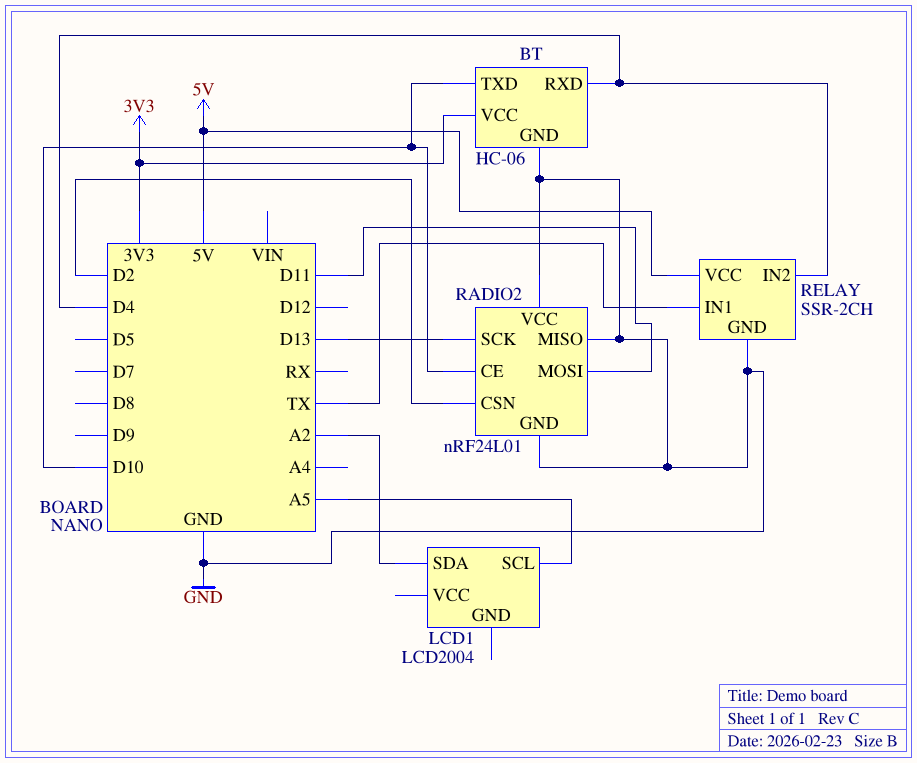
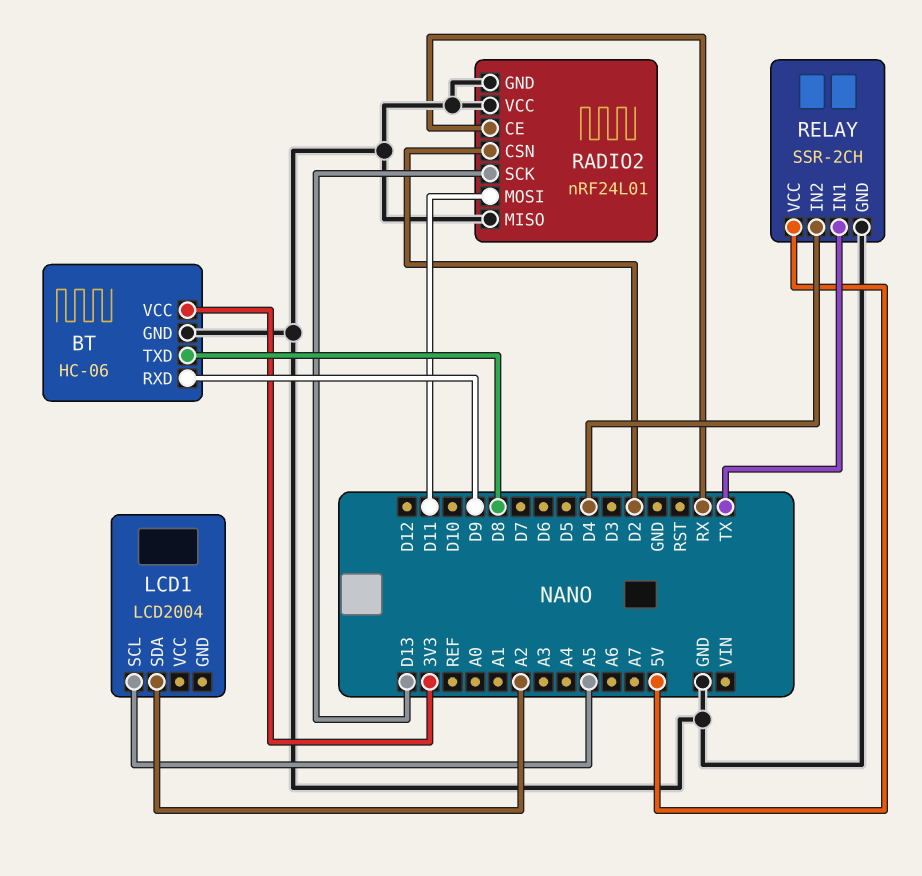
BT pin RXD: D4 -> D9
BT pin TXD: D10 -> D8
RADIO2 pin CE: D10 -> RX

